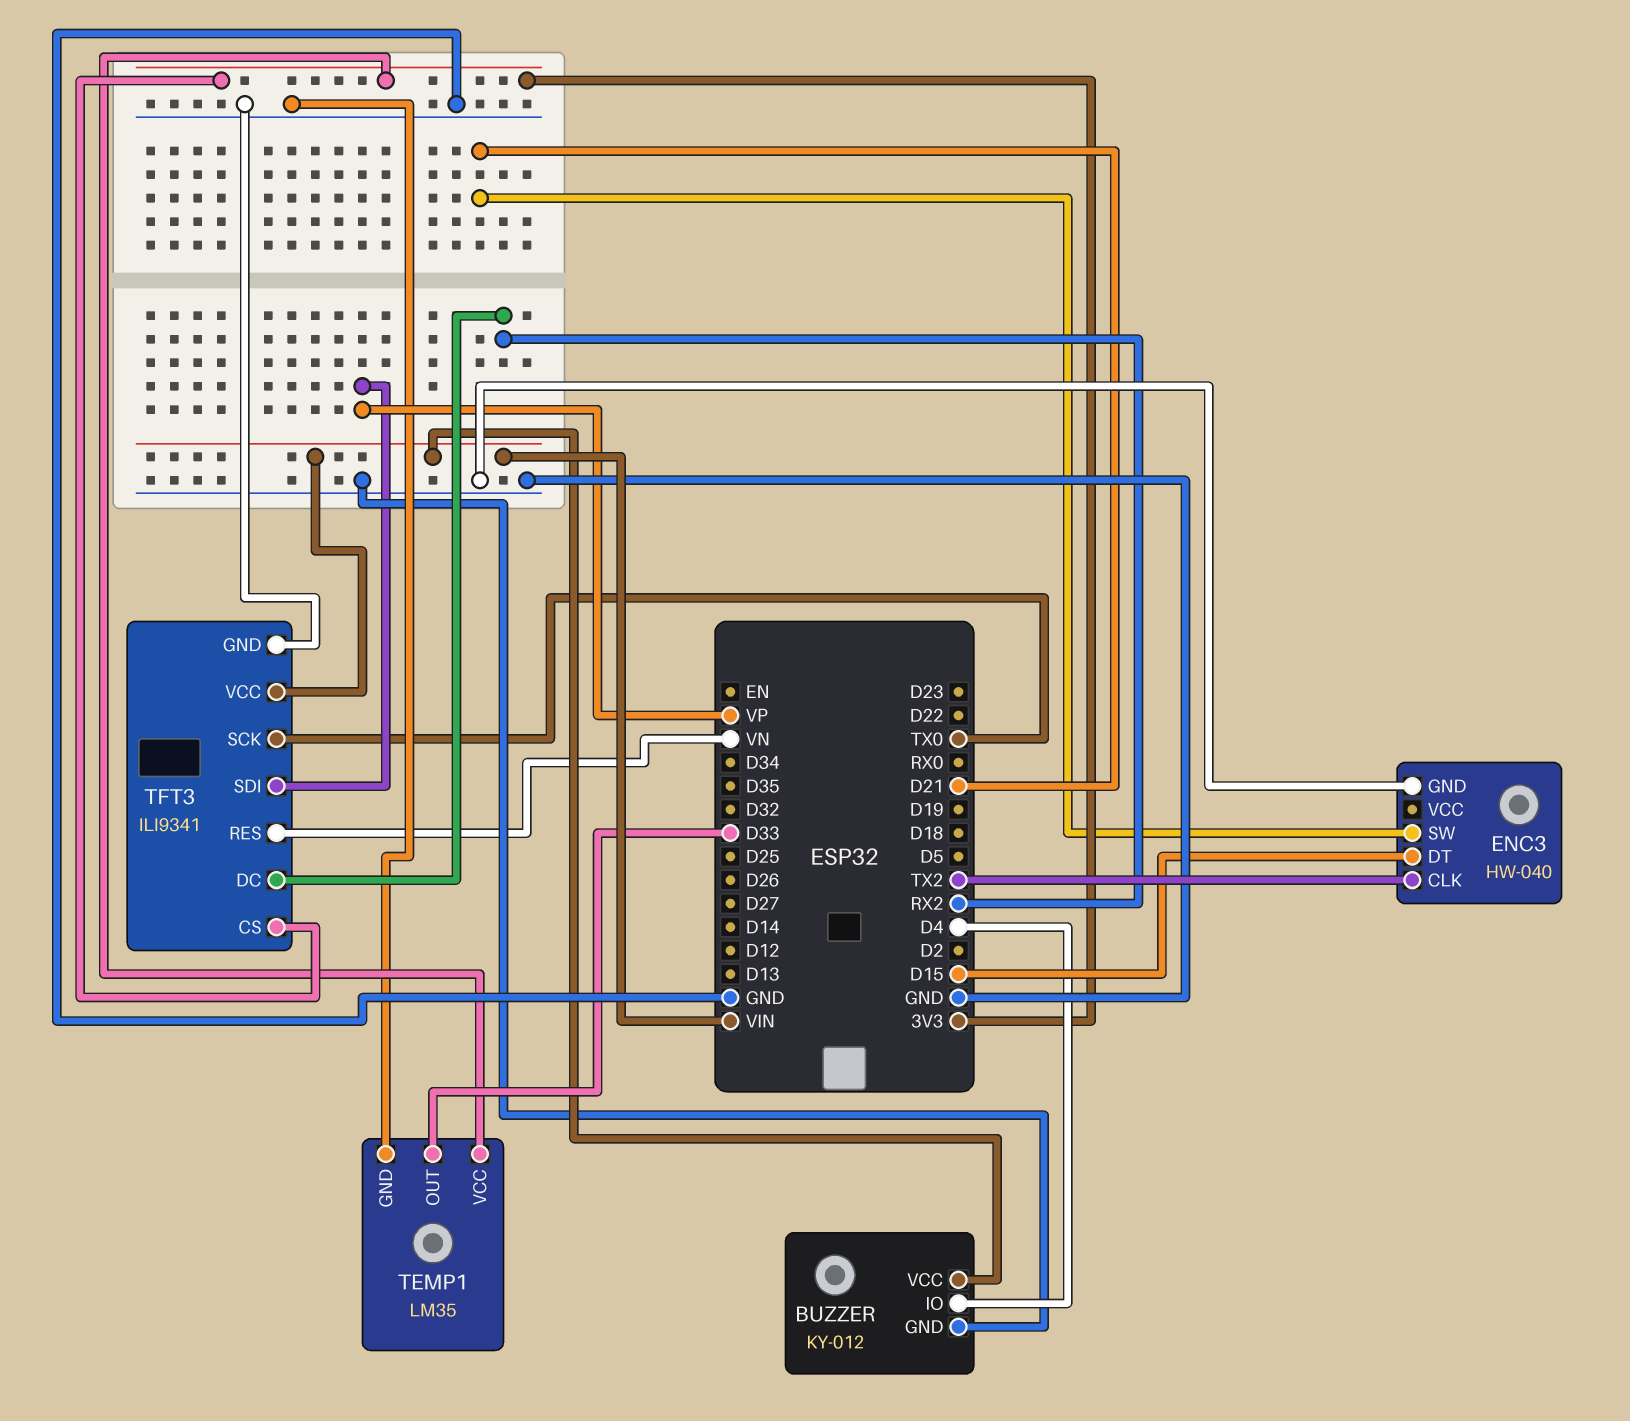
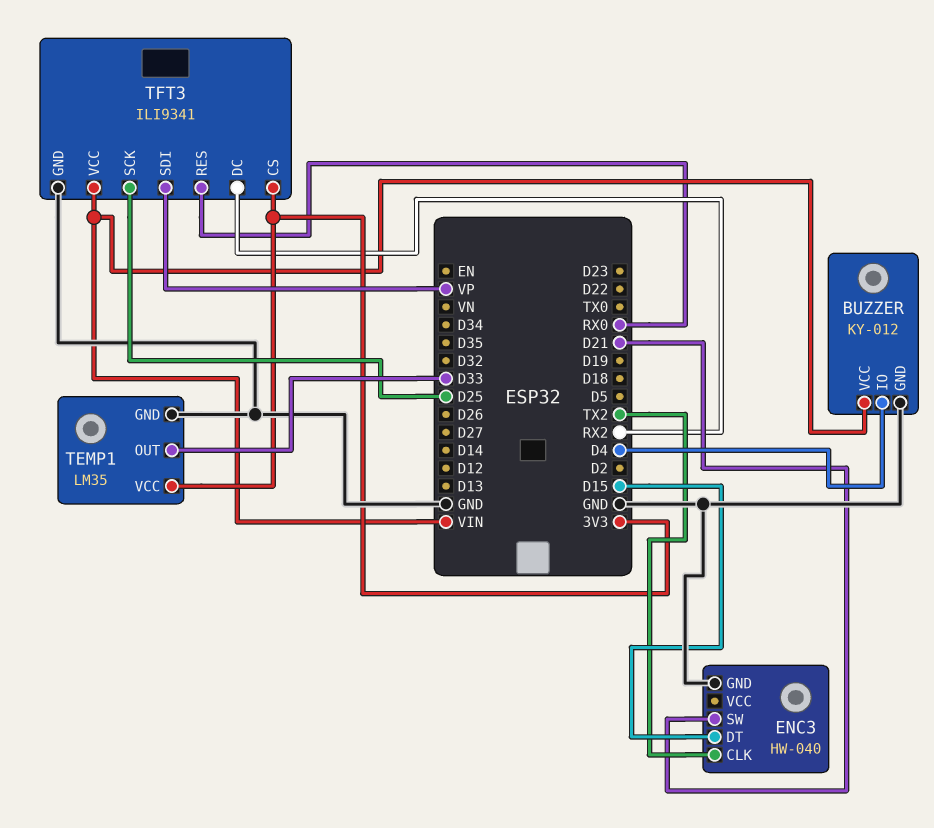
TFT3 pin RES: VN -> RX0
TFT3 pin SCK: TX0 -> D25

